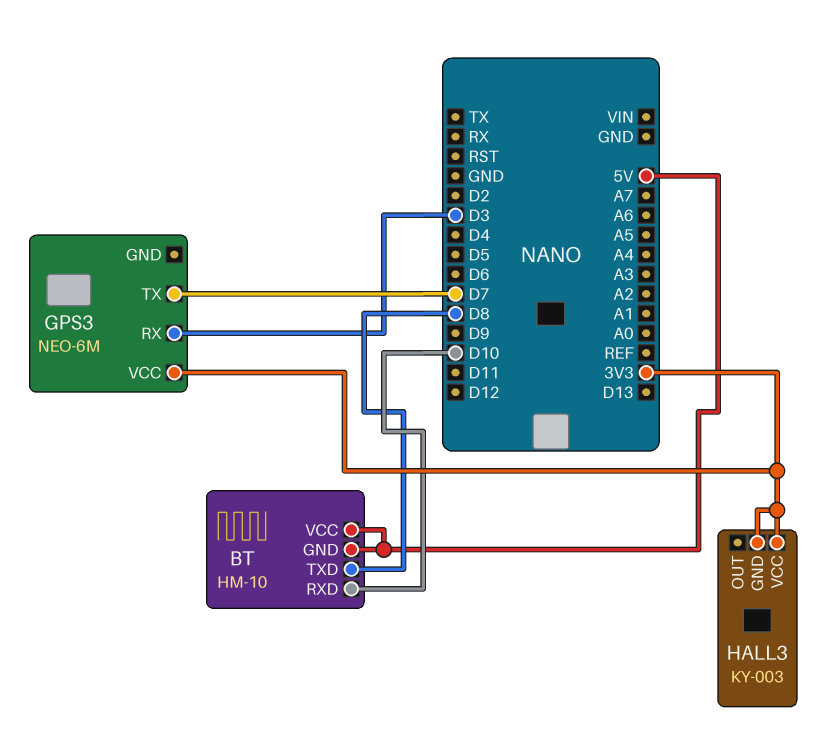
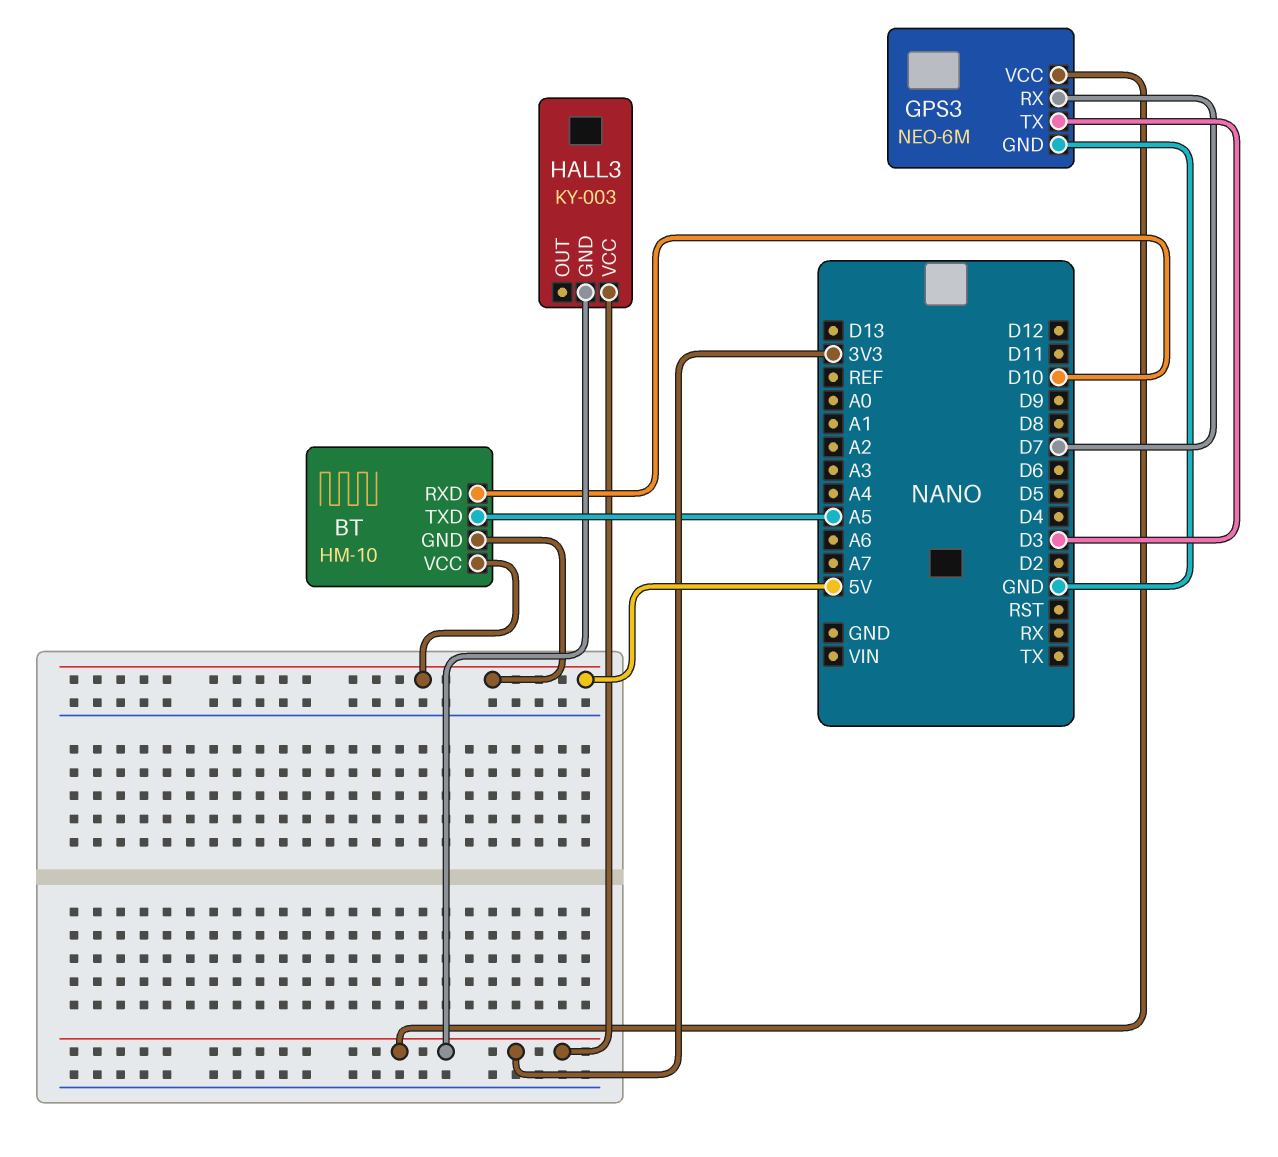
BT pin TXD: D8 -> A5
GPS3 pin GND: none -> GND
GPS3 pin RX: D3 -> D7
GPS3 pin TX: D7 -> D3

